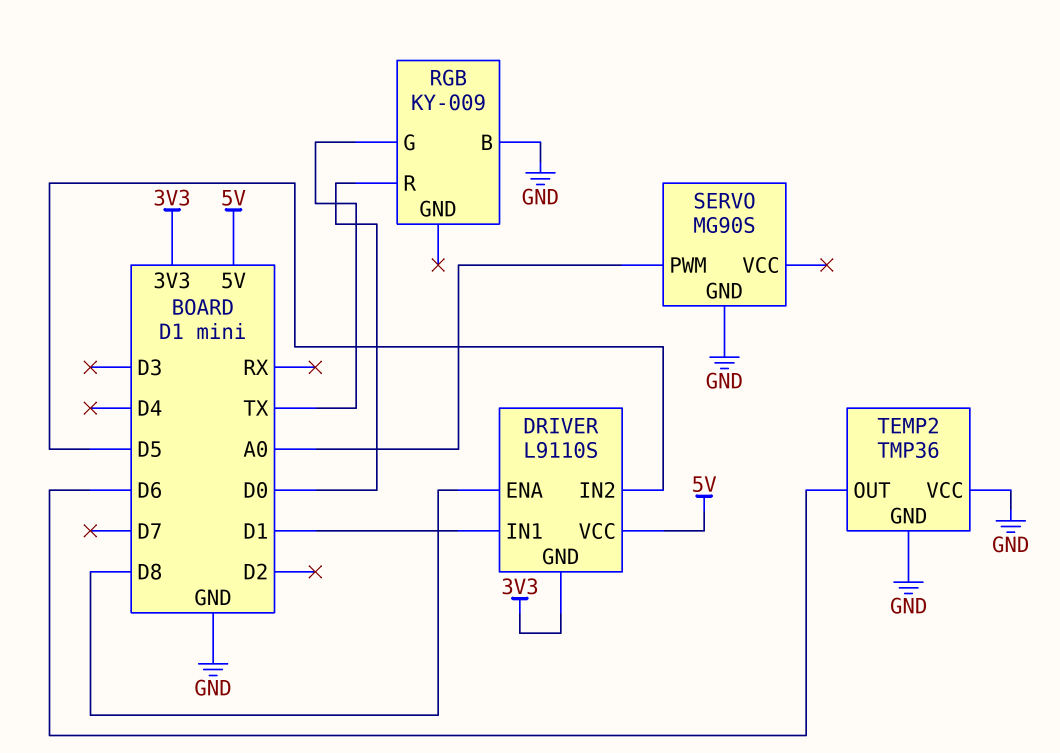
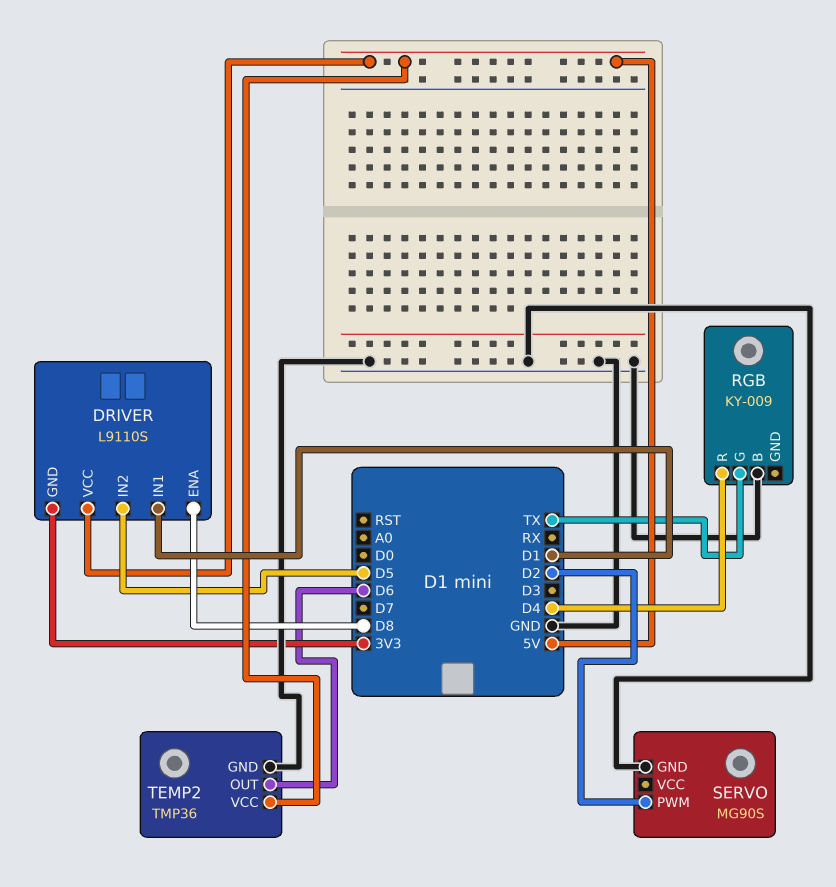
RGB pin R: D0 -> D4
SERVO pin PWM: A0 -> D2
TEMP2 pin VCC: GND -> 5V

